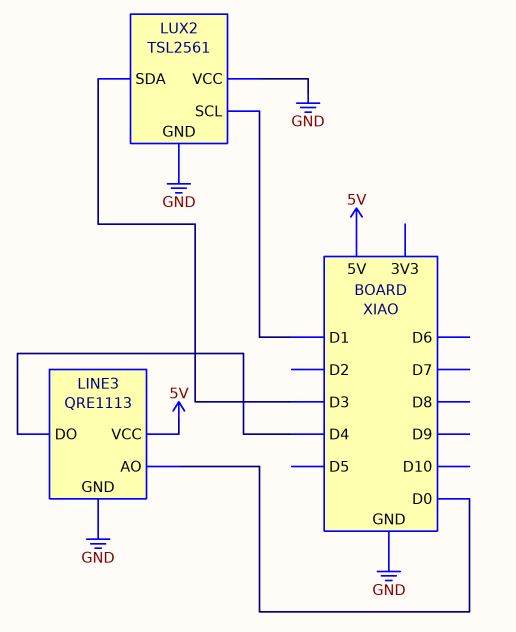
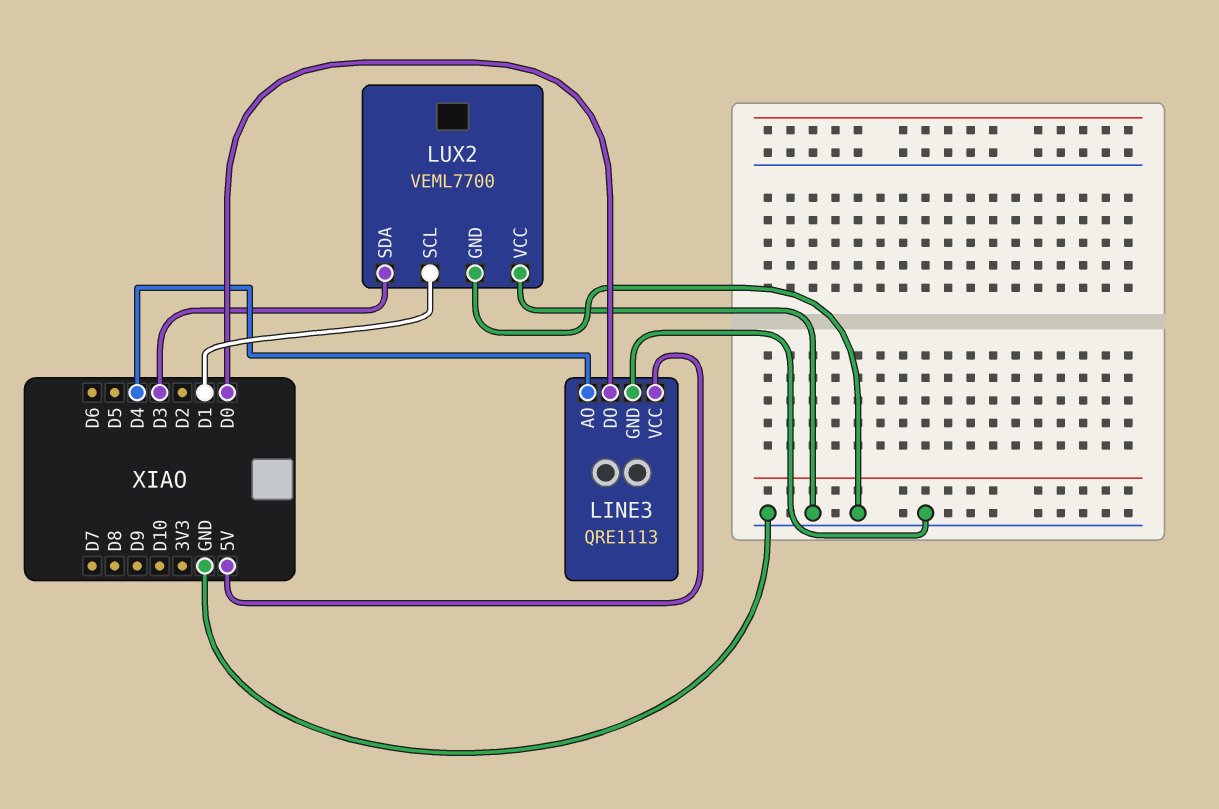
LINE3 pin AO: D0 -> D4
LINE3 pin DO: D4 -> D0
LUX2: TSL2561 -> VEML7700

